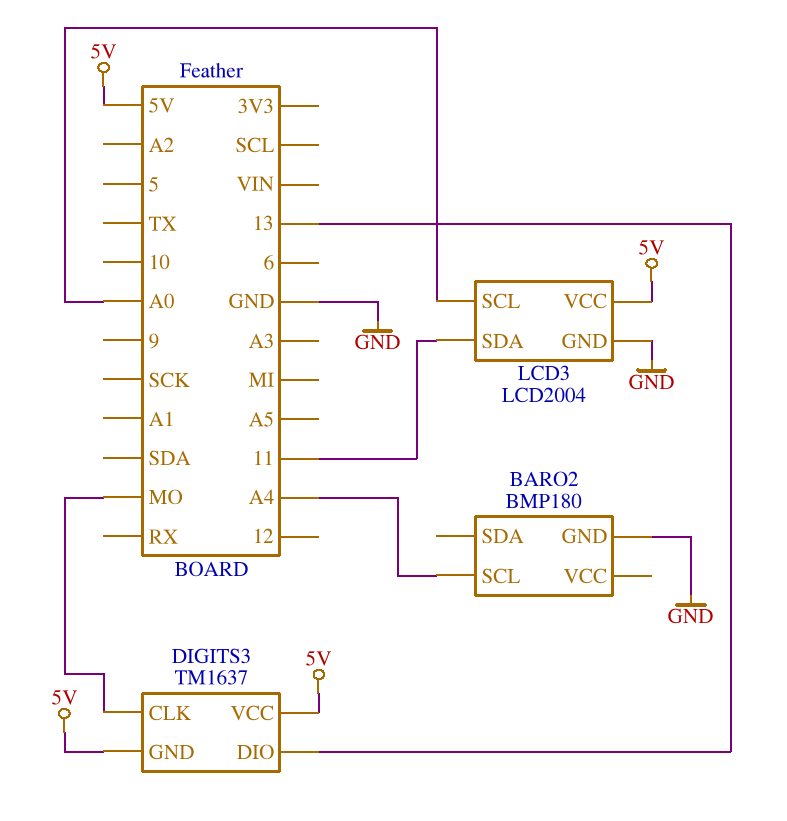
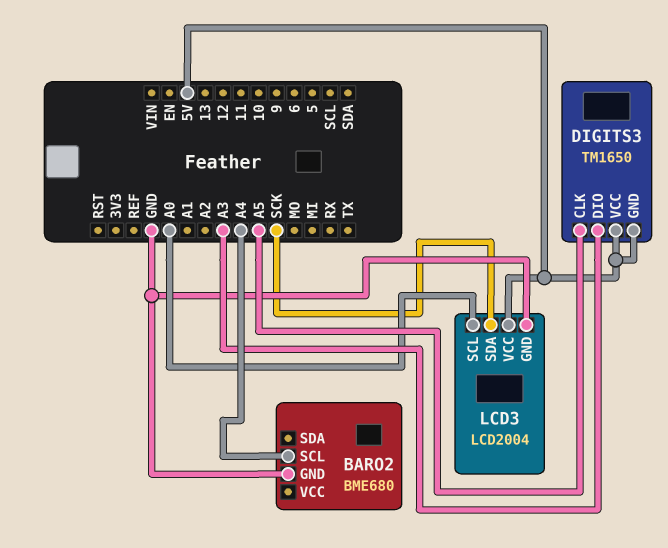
BARO2: BMP180 -> BME680
DIGITS3: TM1637 -> TM1650
DIGITS3 pin CLK: MO -> A5
DIGITS3 pin DIO: 13 -> A3
LCD3 pin SDA: 11 -> SCK

